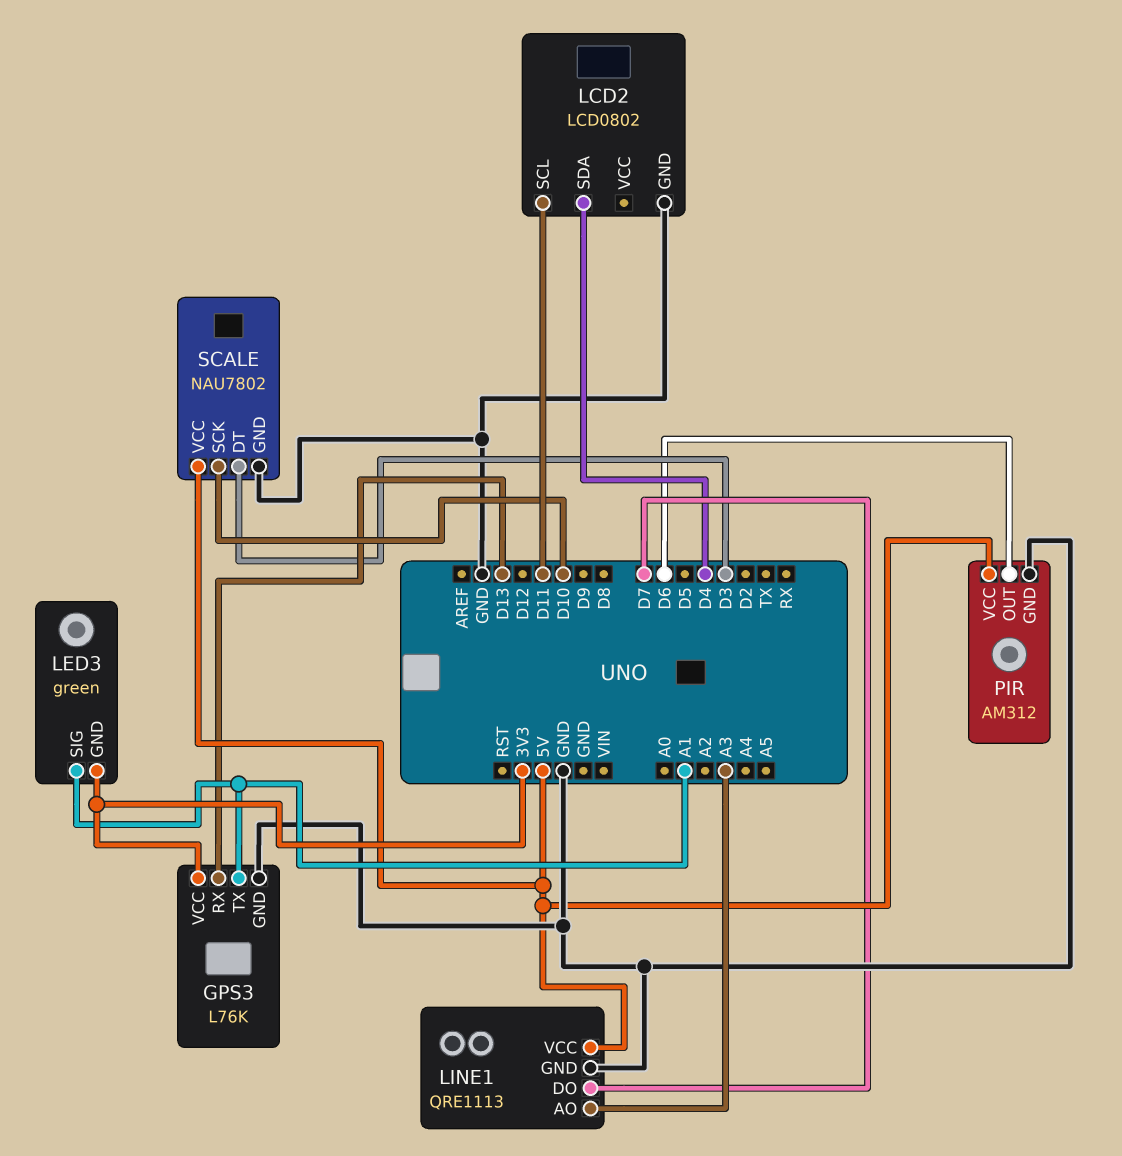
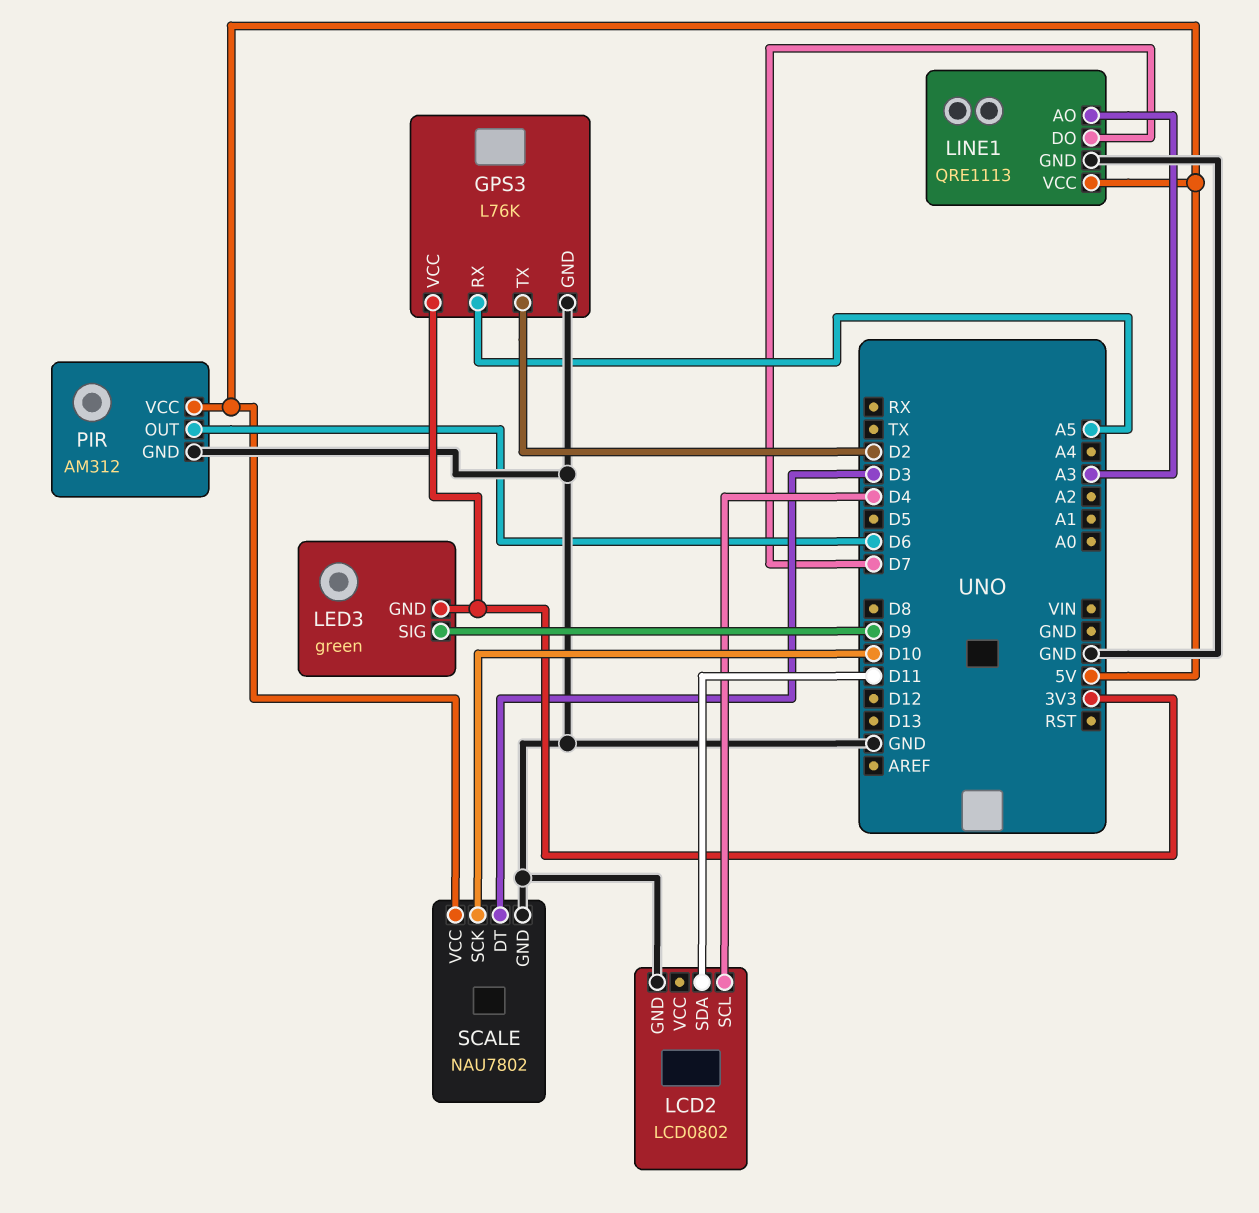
GPS3 pin RX: D13 -> A5
GPS3 pin TX: A1 -> D2
LCD2 pin SCL: D11 -> D4
LCD2 pin SDA: D4 -> D11
LED3 pin SIG: A1 -> D9

